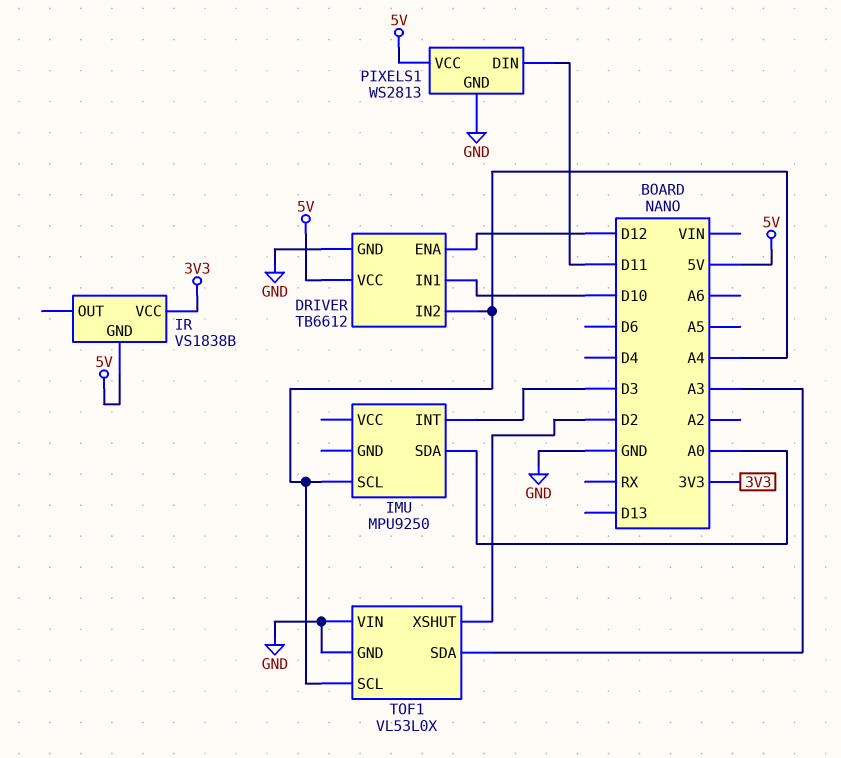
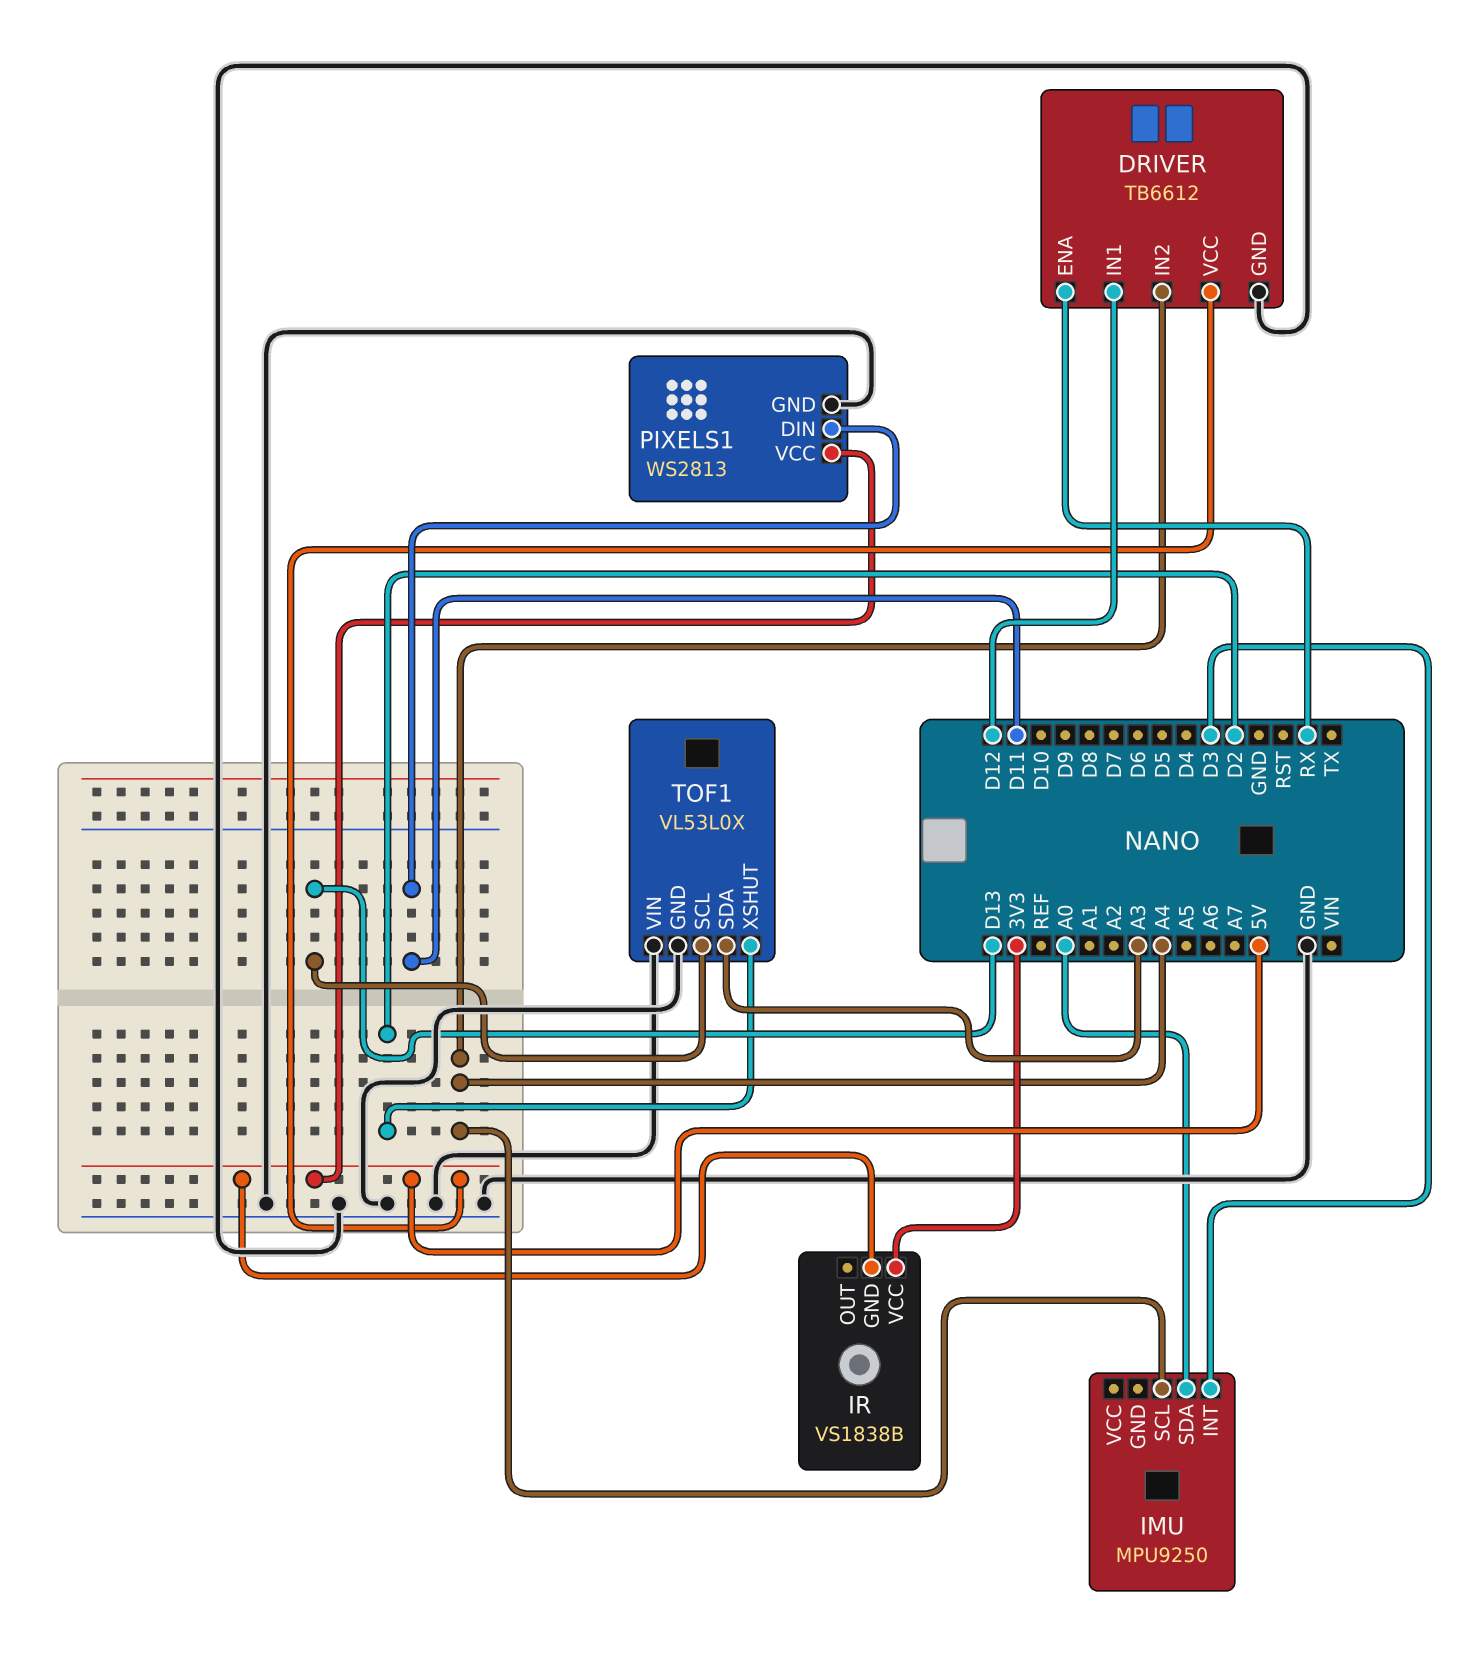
DRIVER pin ENA: D12 -> RX
DRIVER pin IN1: D10 -> D12
TOF1 pin SCL: A4 -> D13

